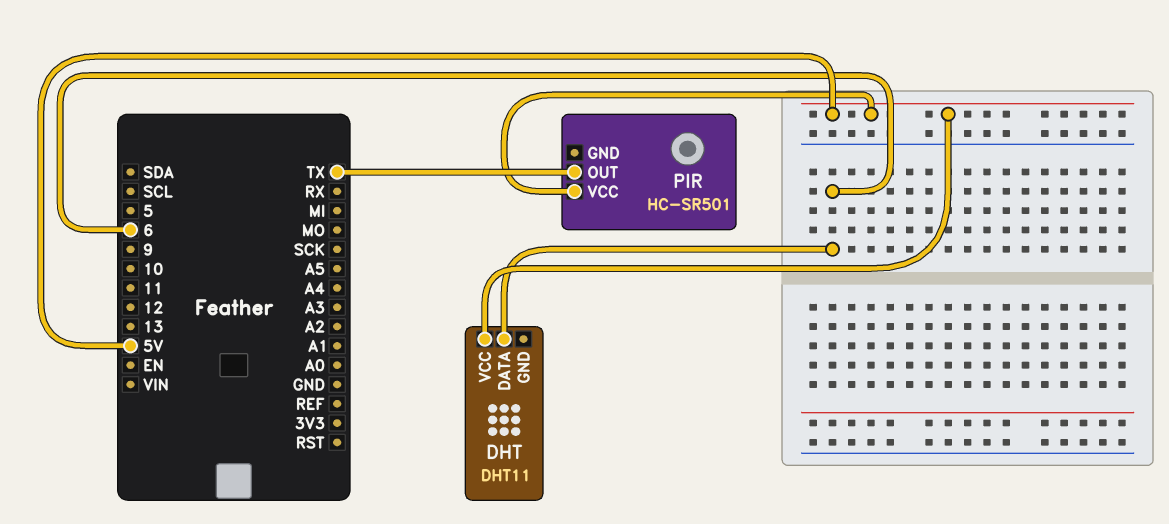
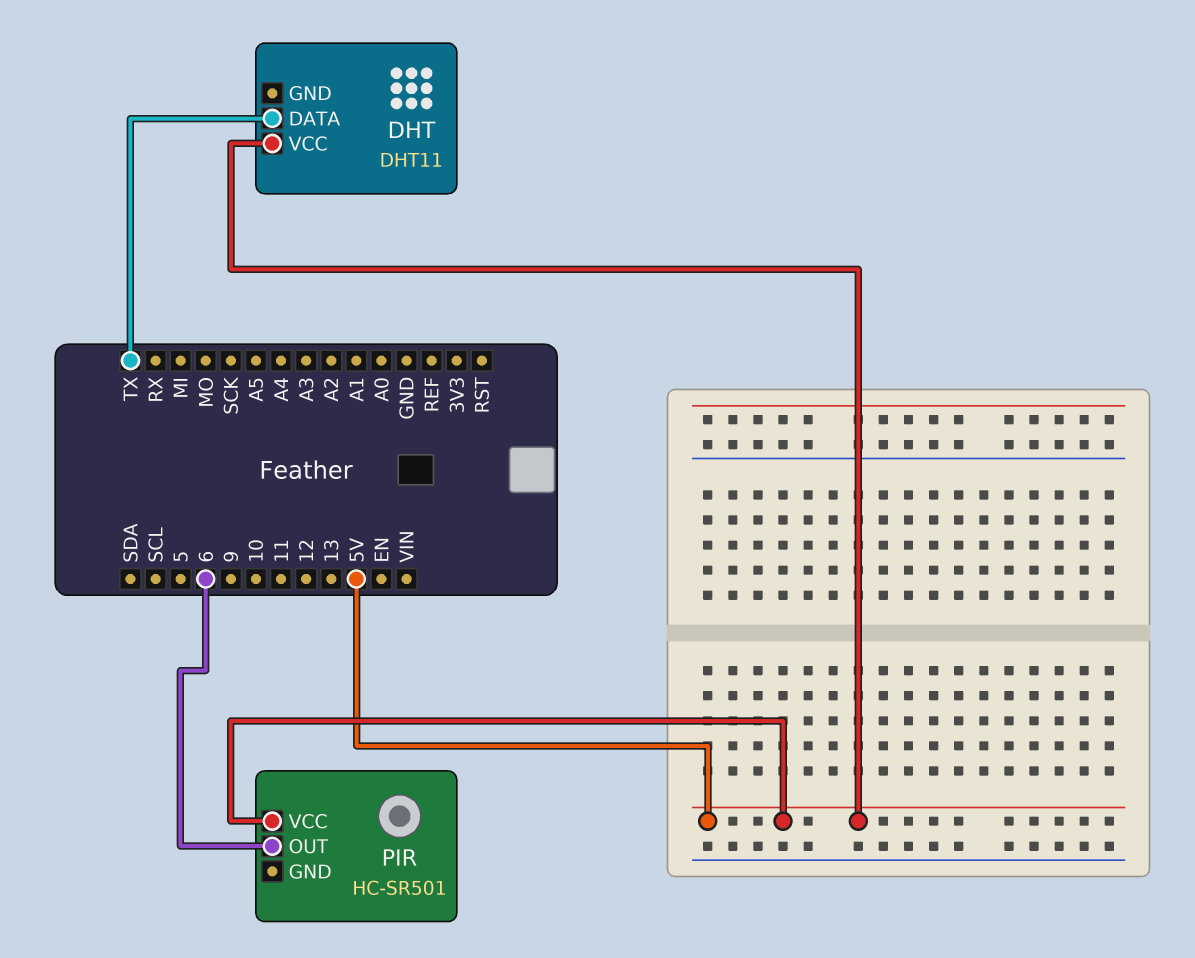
DHT pin DATA: 6 -> TX
PIR pin OUT: TX -> 6

